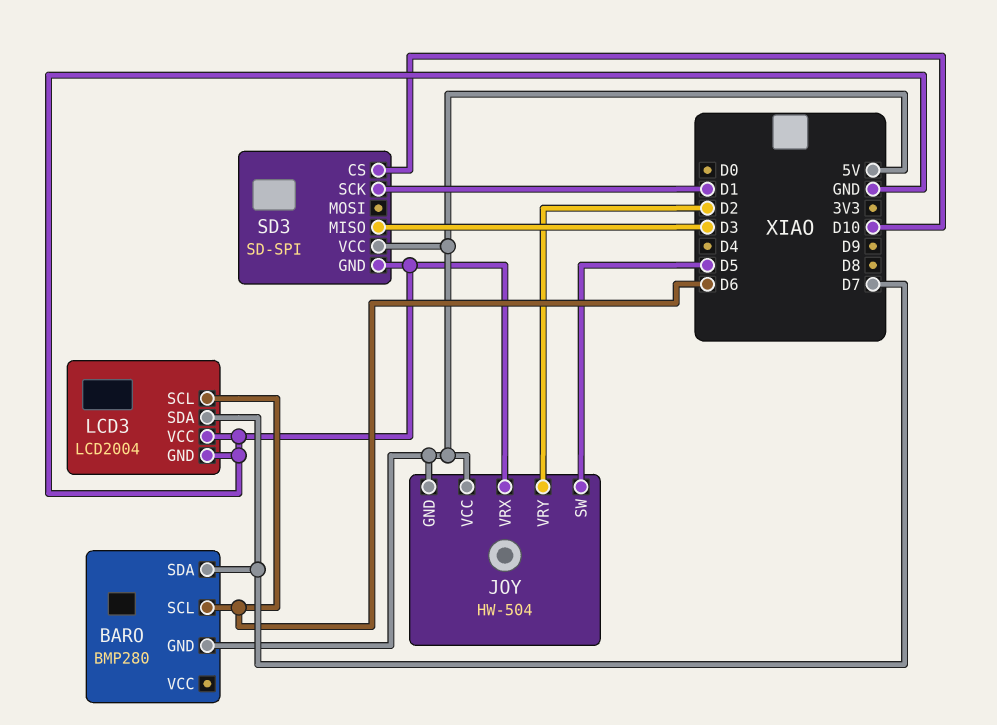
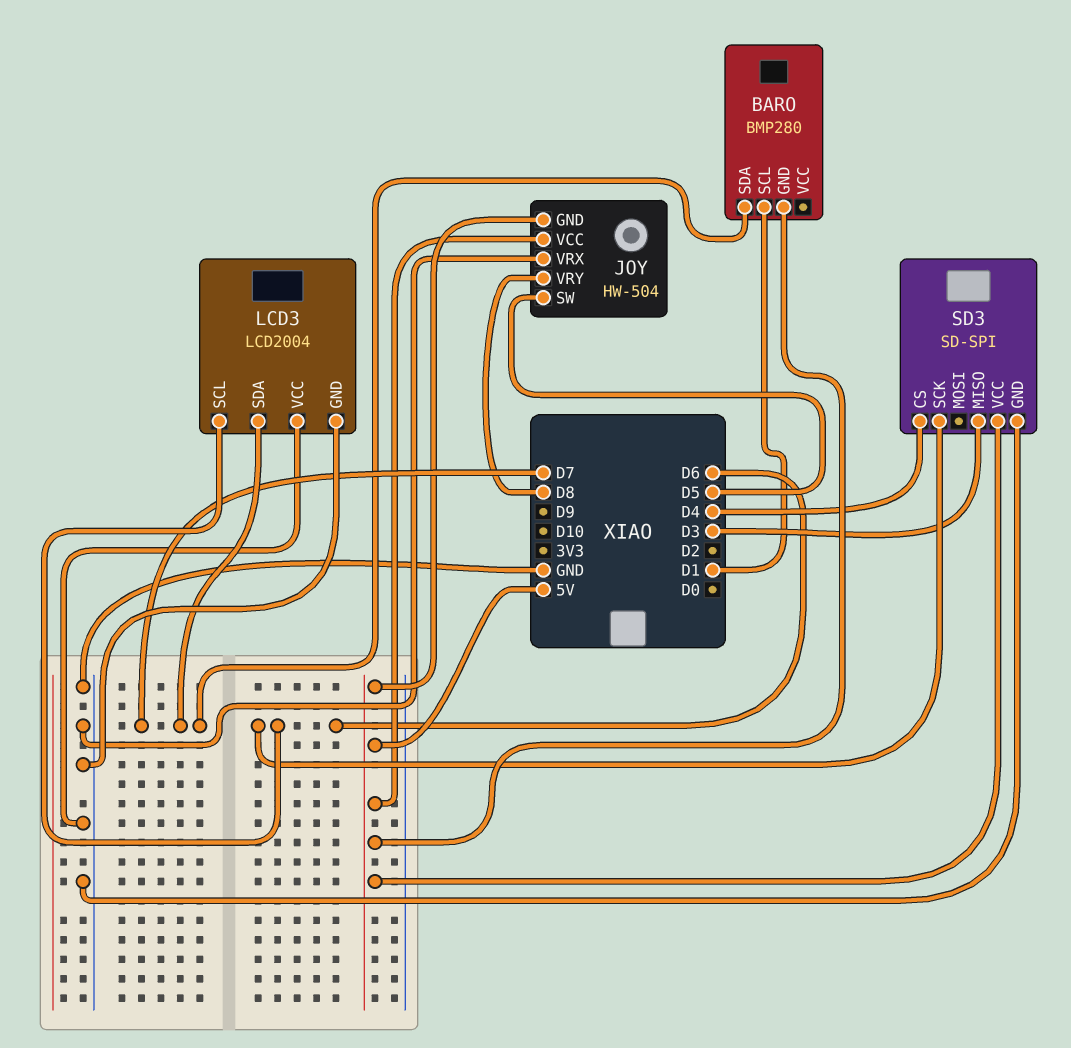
BARO pin SCL: D6 -> D1
JOY pin VRY: D2 -> D8
SD3 pin CS: D10 -> D4
SD3 pin SCK: D1 -> D6

